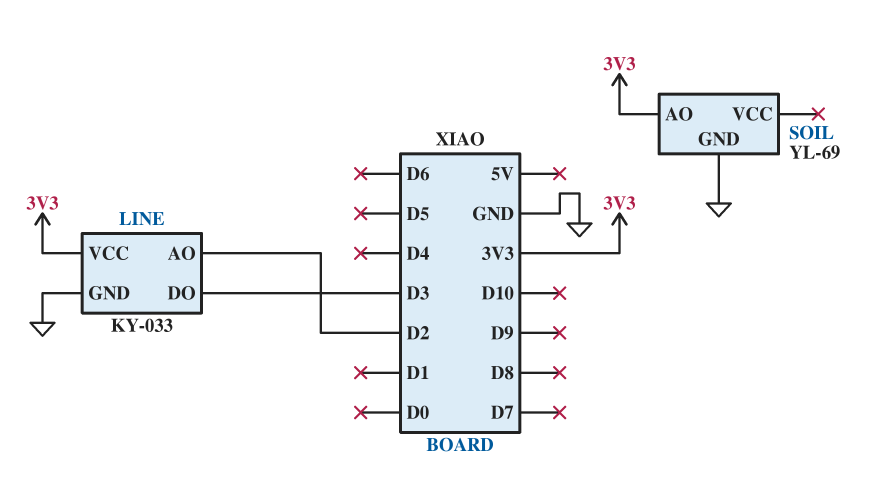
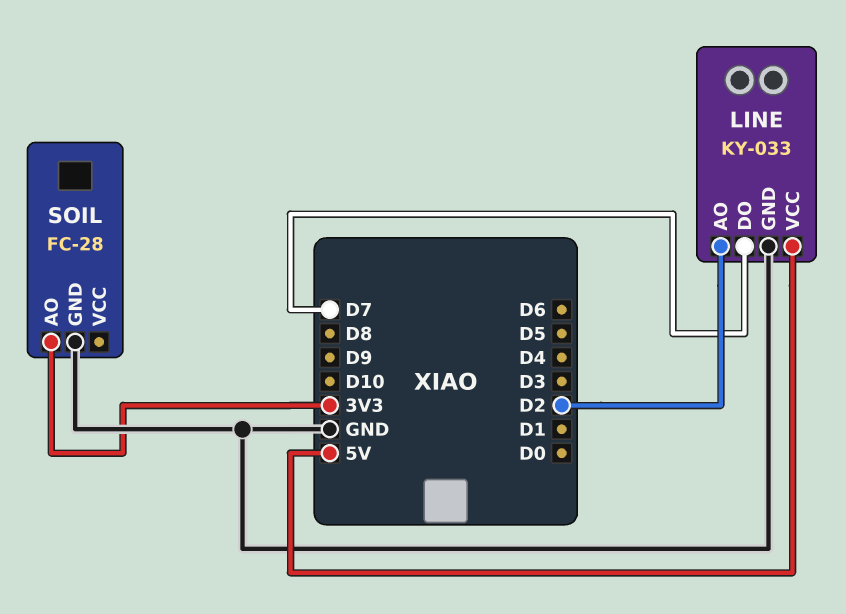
LINE pin DO: D3 -> D7
LINE pin VCC: 3V3 -> 5V
SOIL: YL-69 -> FC-28

